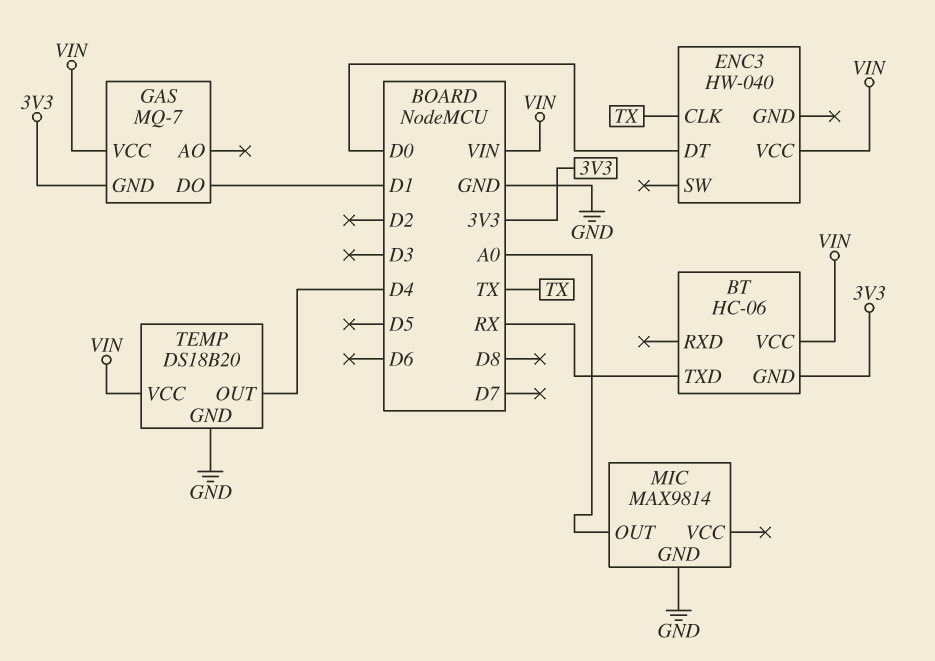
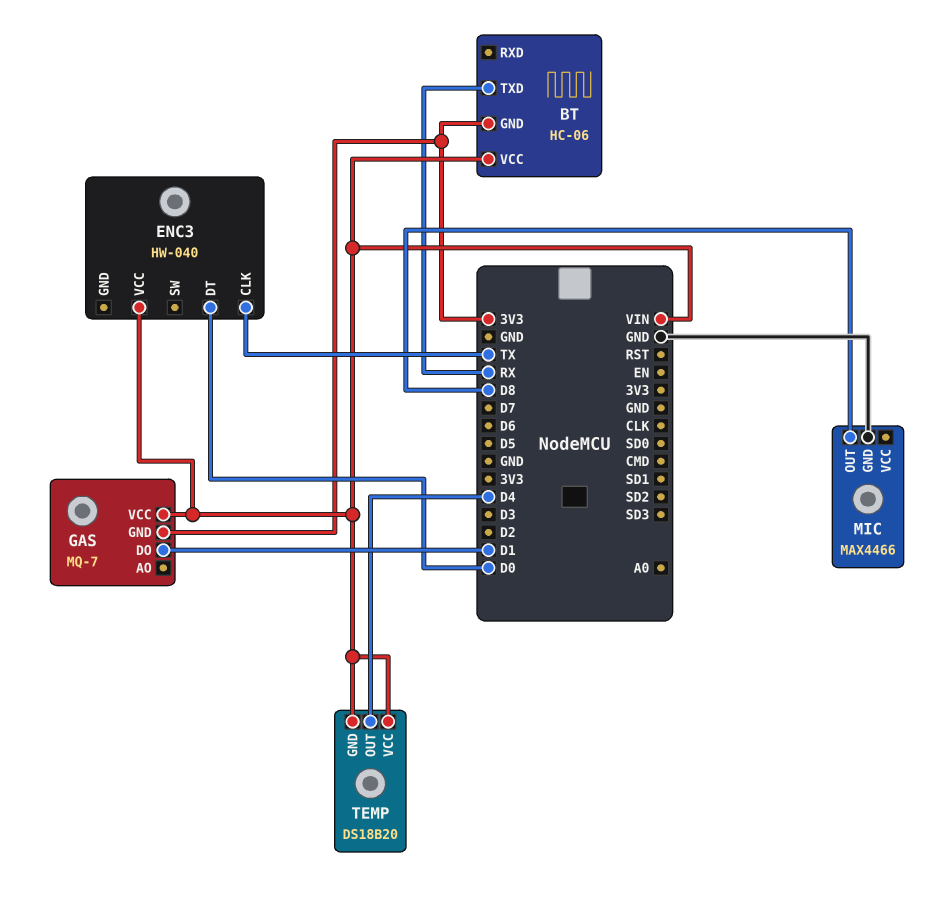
MIC: MAX9814 -> MAX4466
MIC pin OUT: A0 -> D8
TEMP pin GND: GND -> VIN

